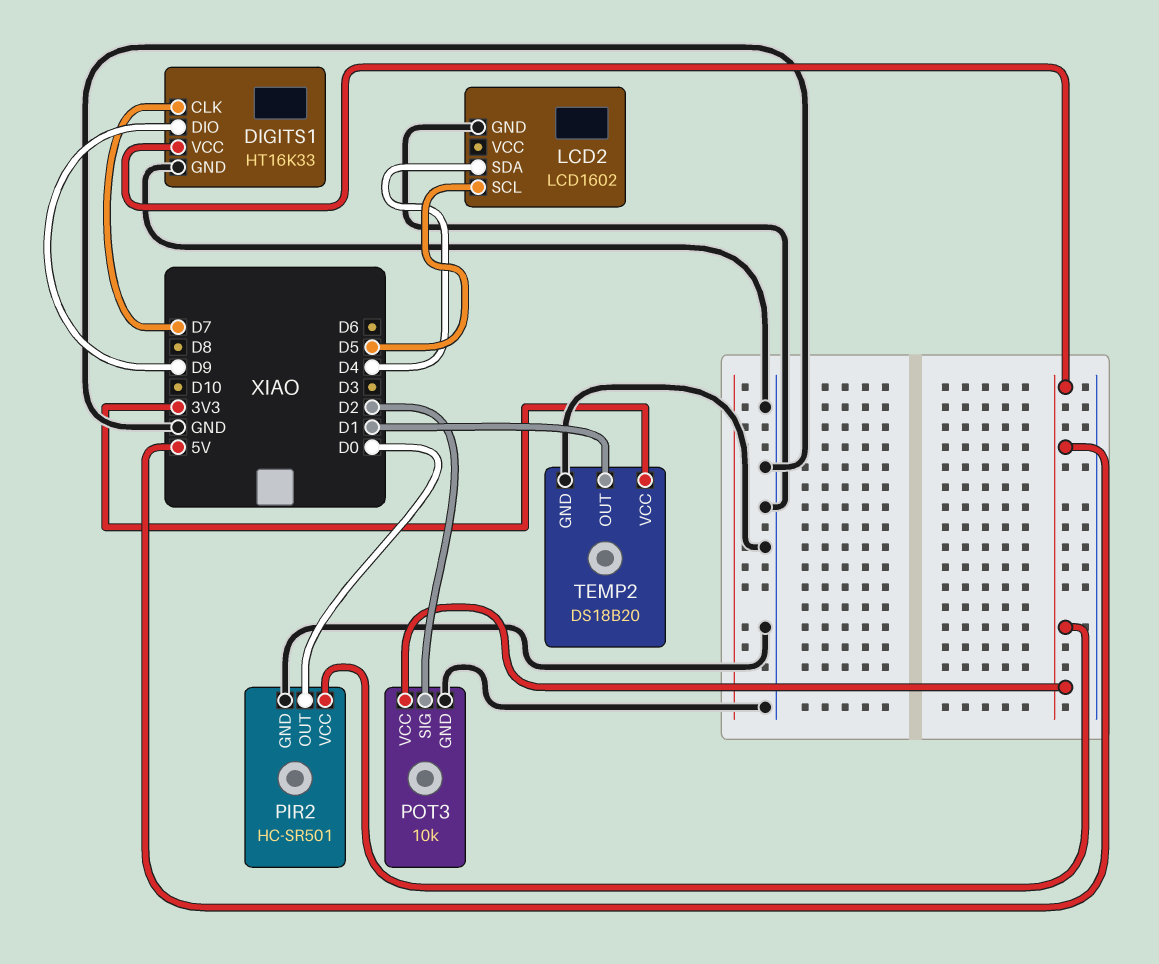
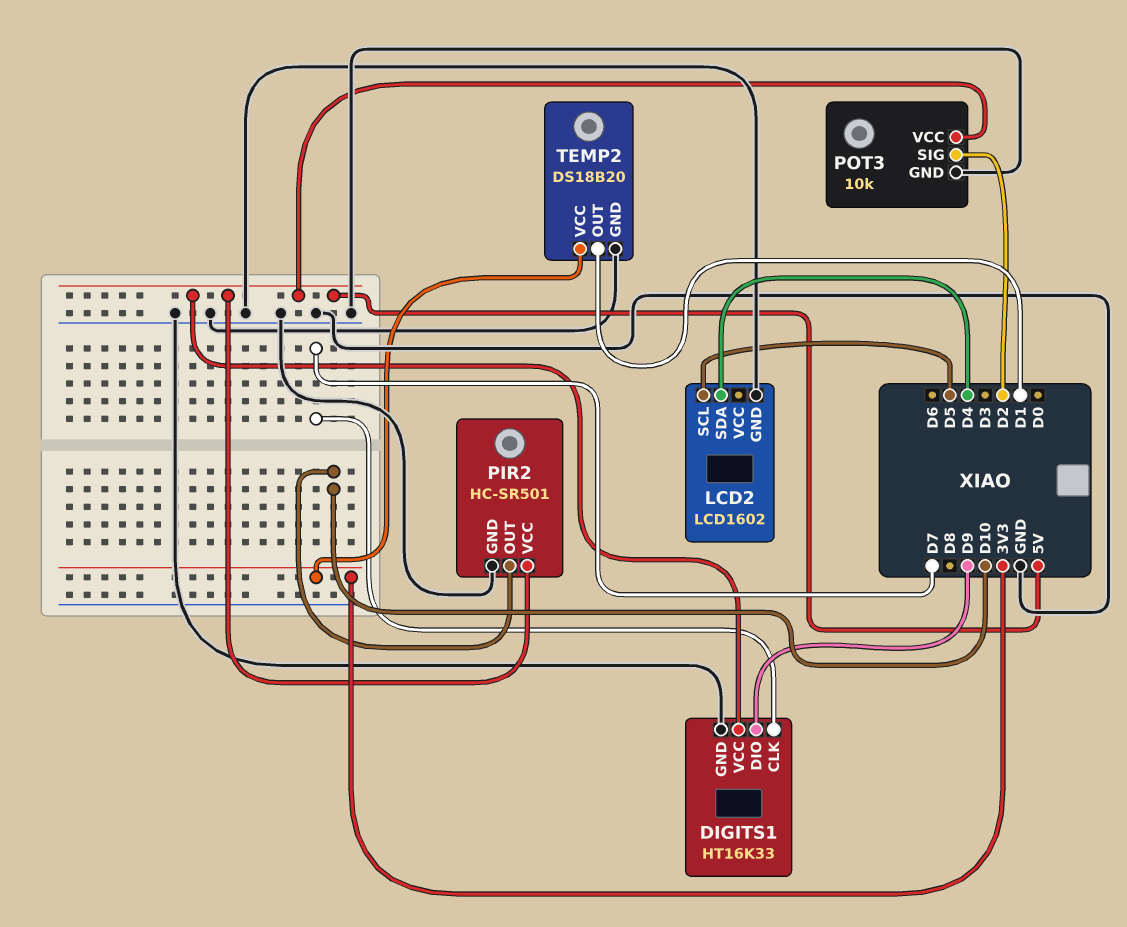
PIR2 pin OUT: D0 -> D10

